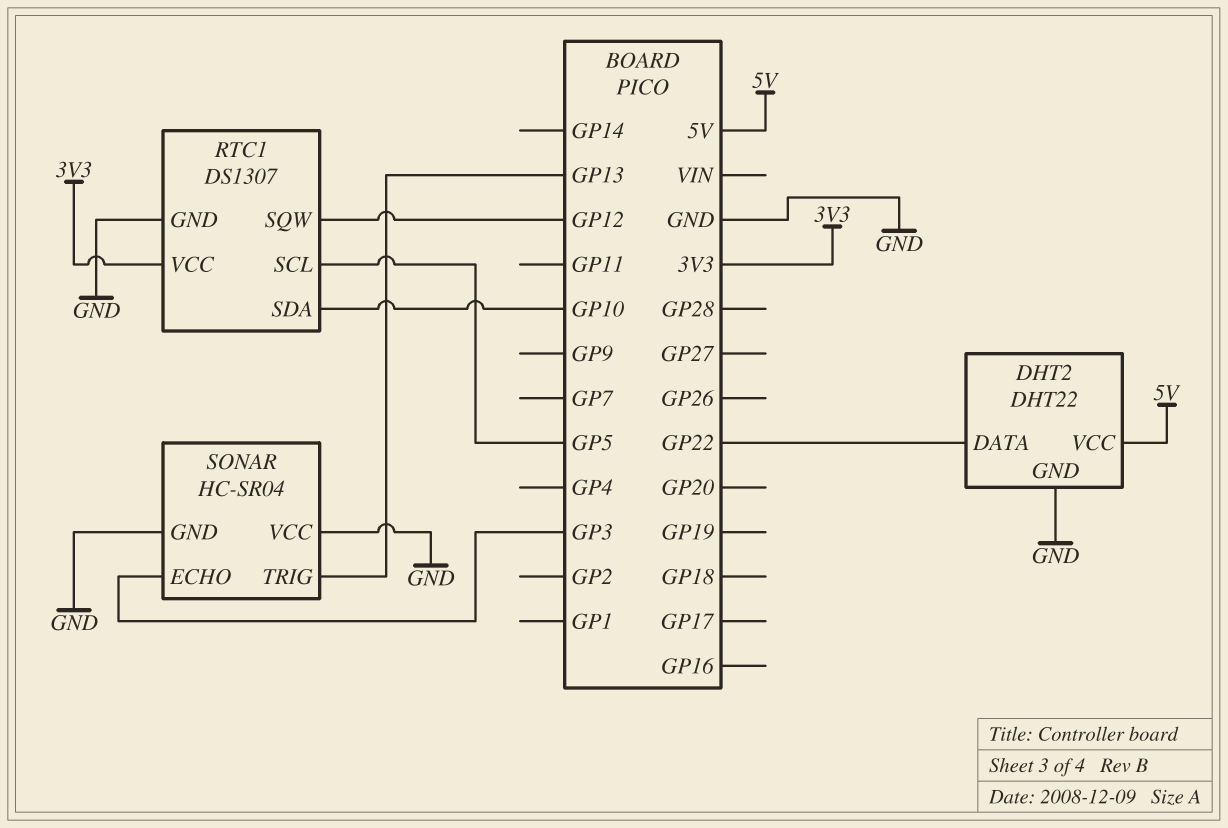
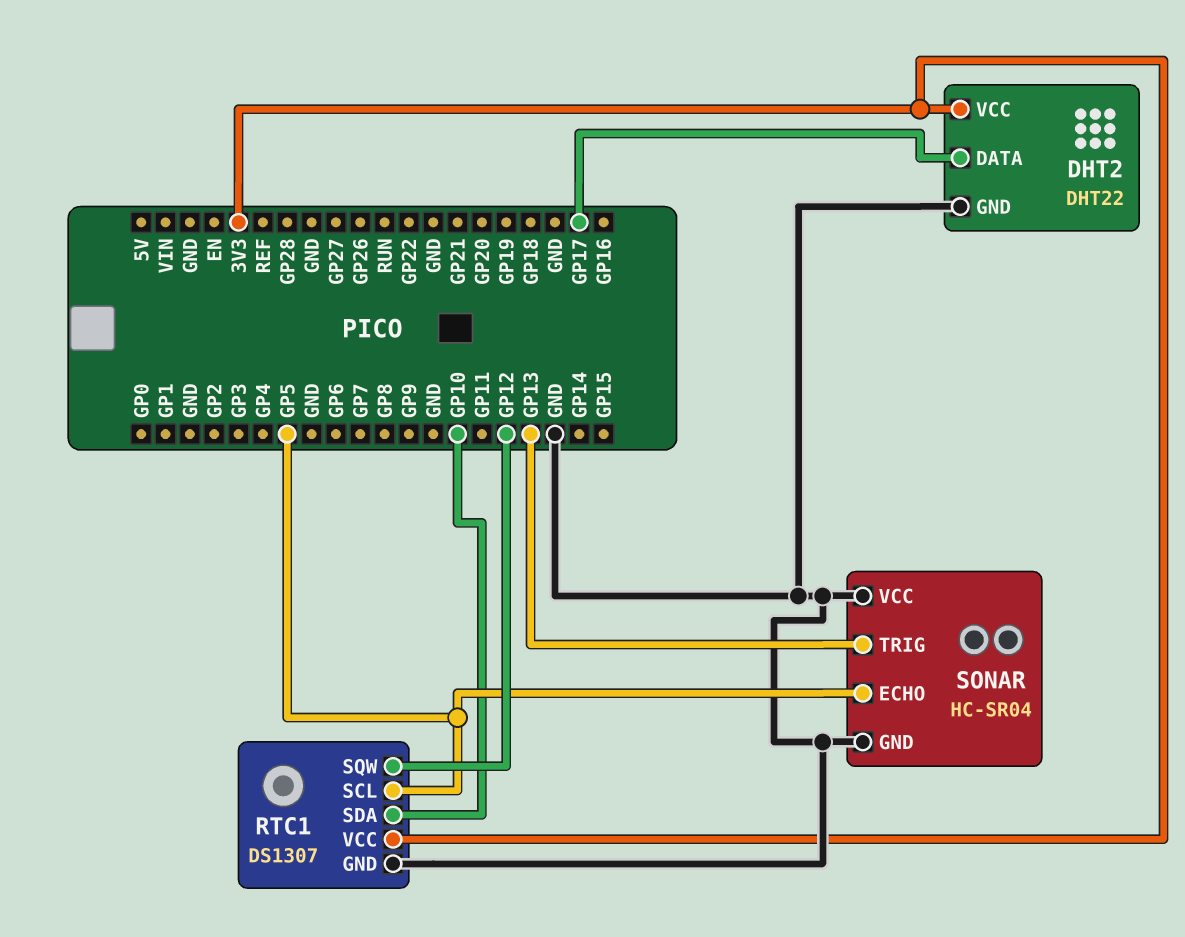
DHT2 pin DATA: GP22 -> GP17
DHT2 pin VCC: 5V -> 3V3
SONAR pin ECHO: GP3 -> GP5

